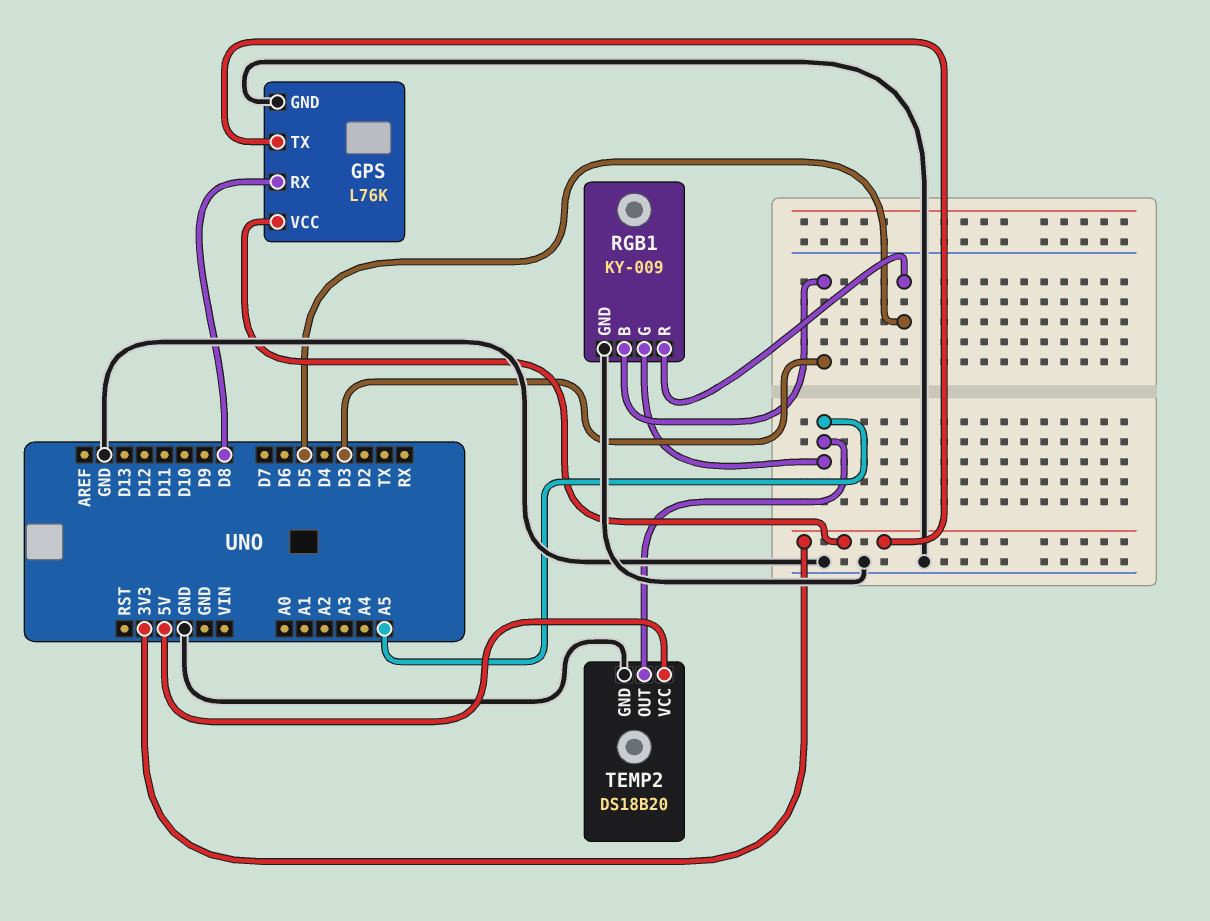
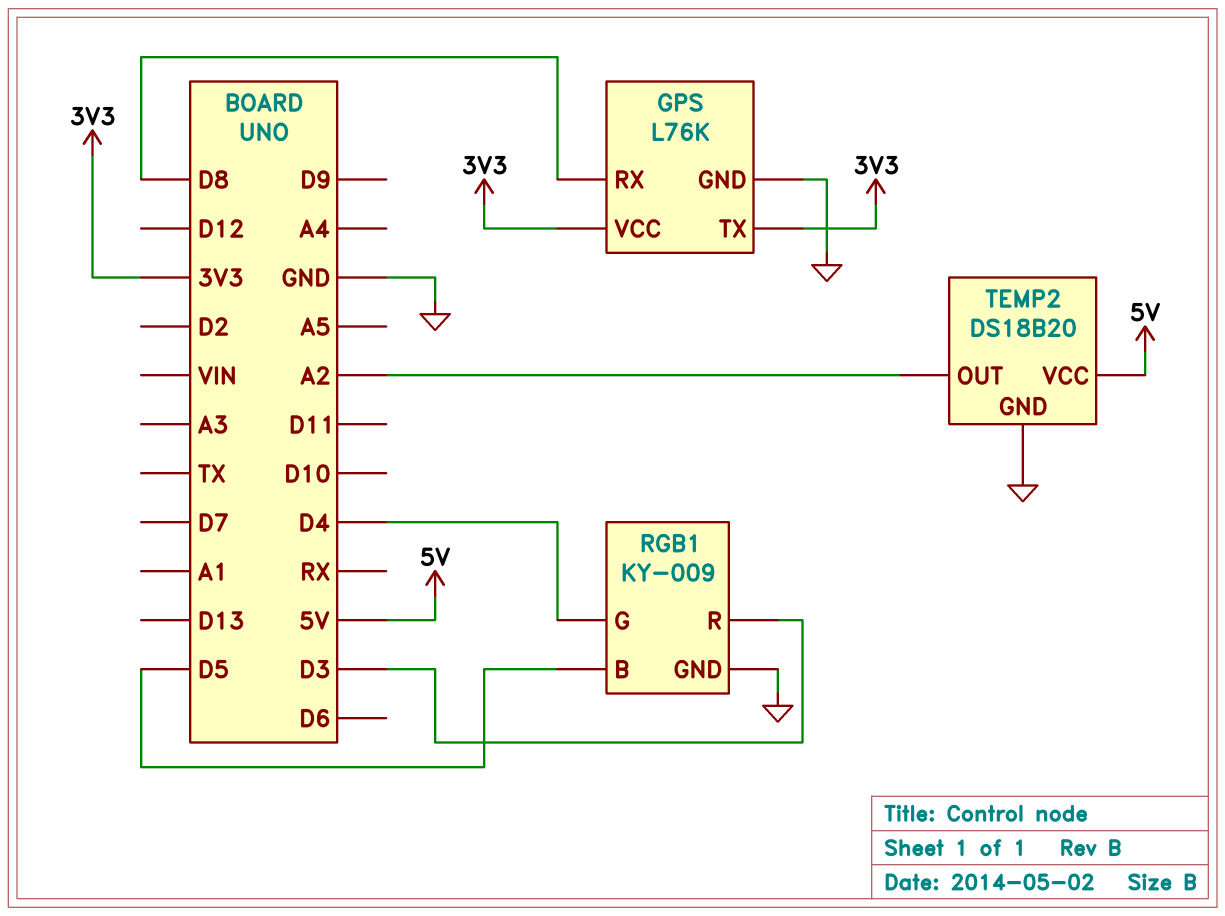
RGB1 pin B: D3 -> D5
RGB1 pin G: A5 -> D4
RGB1 pin R: D5 -> D3
TEMP2 pin OUT: A5 -> A2

